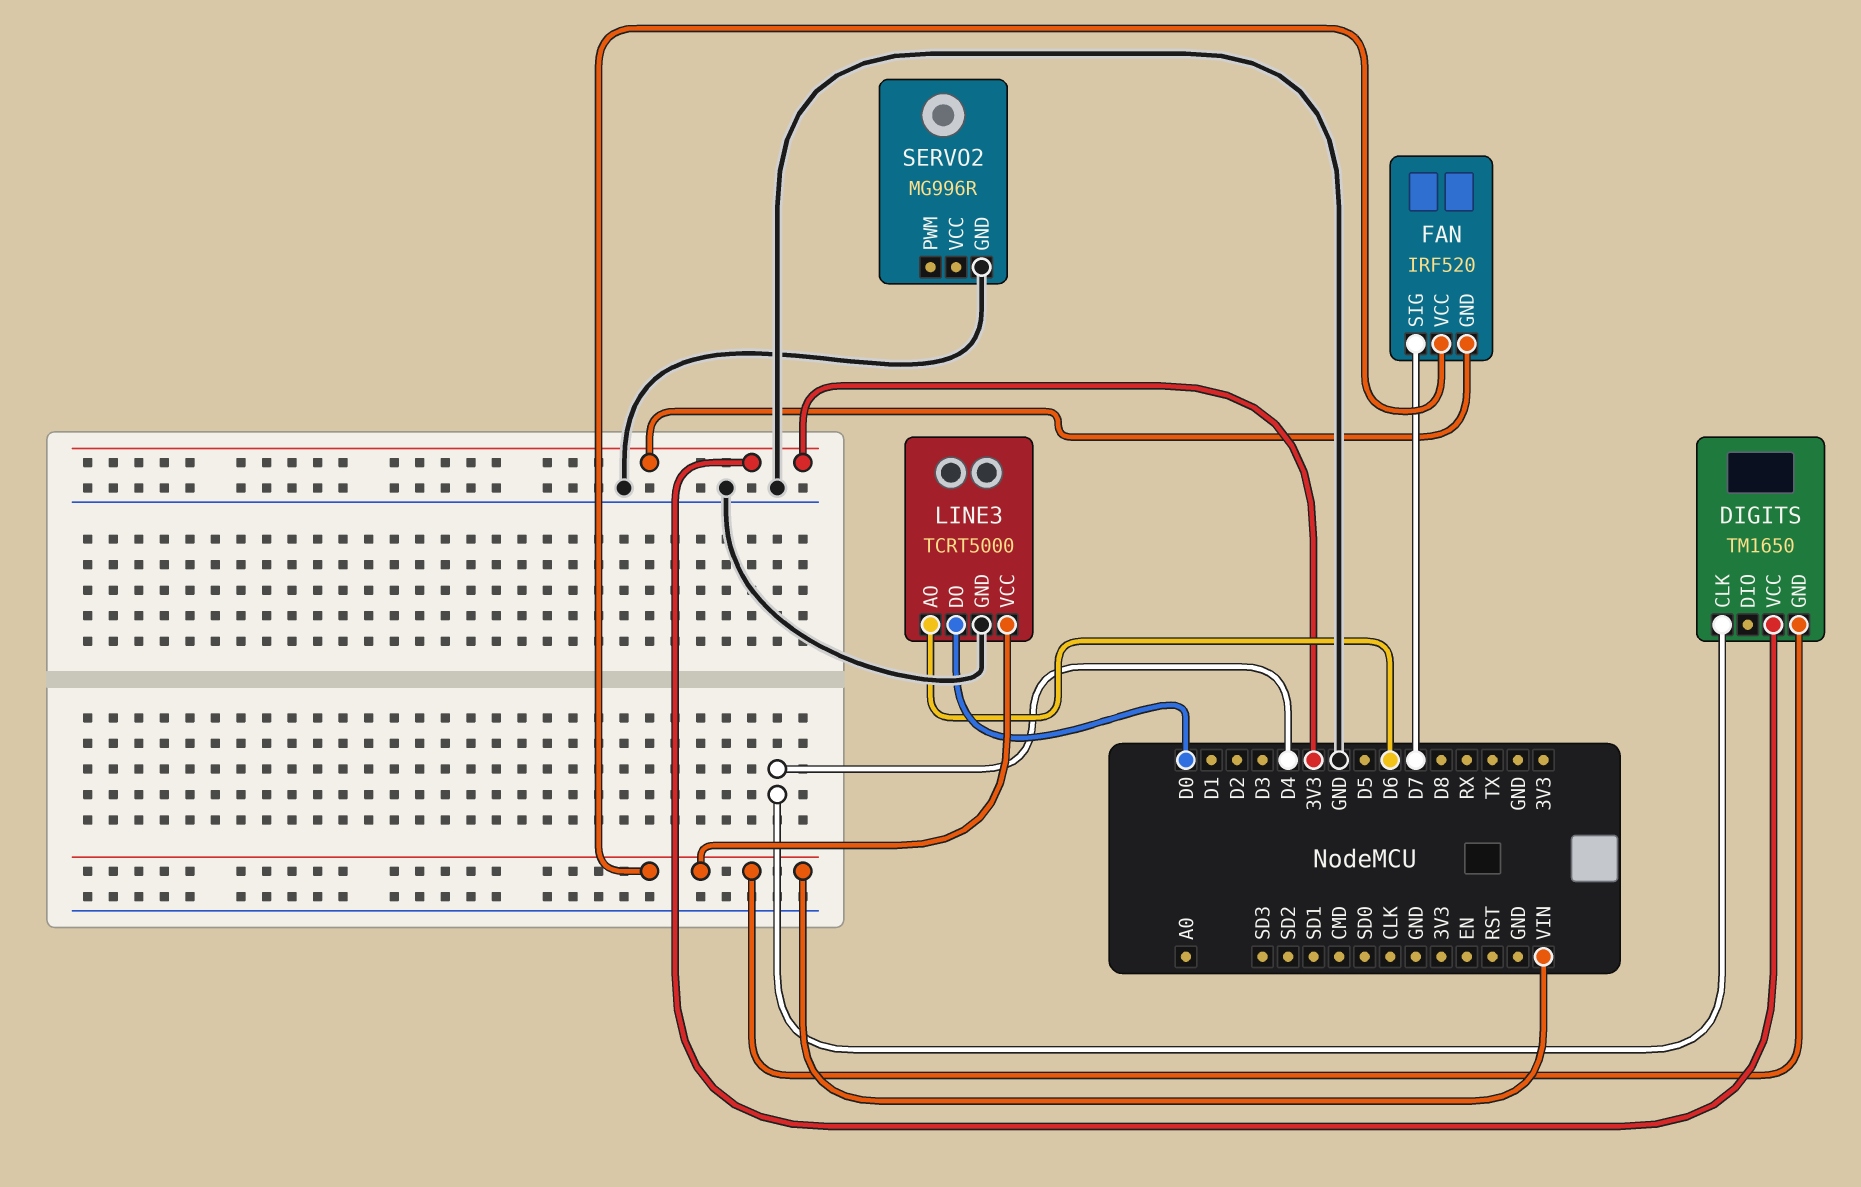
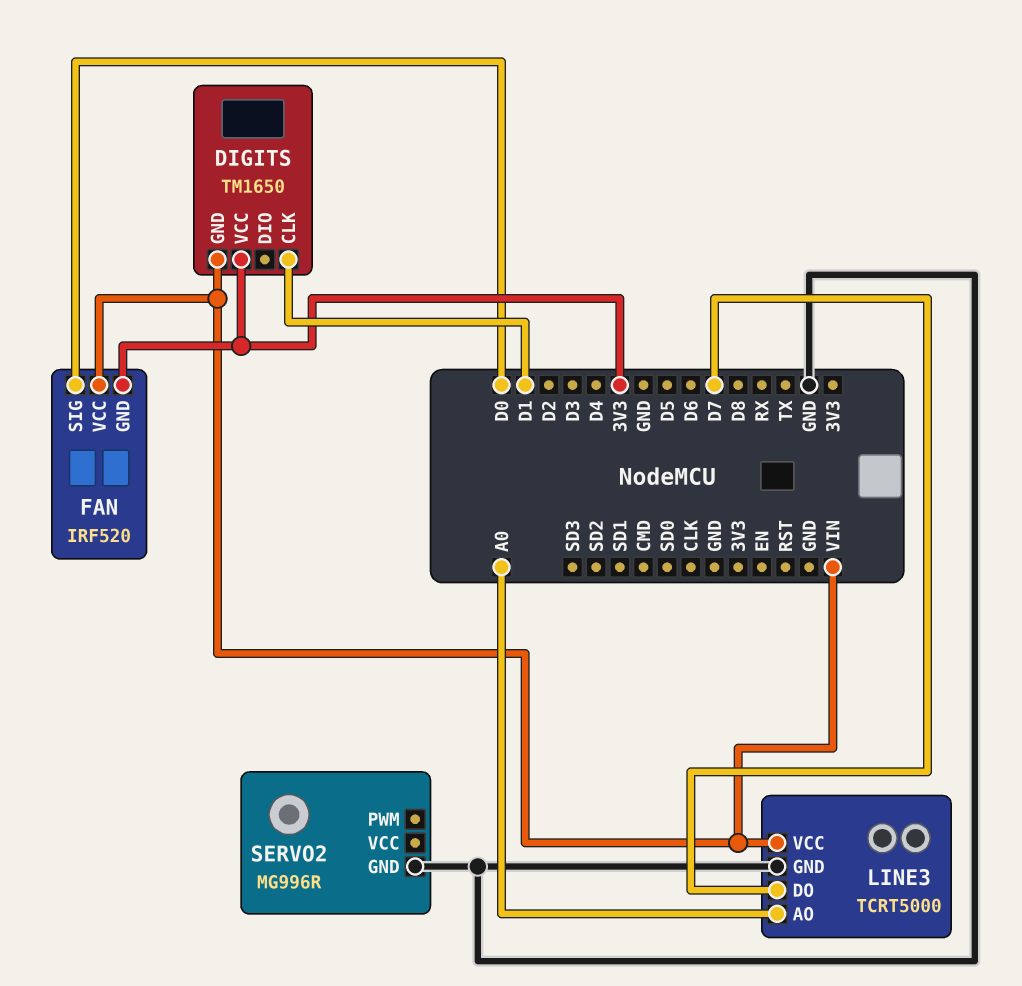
DIGITS pin CLK: D4 -> D1
FAN pin SIG: D7 -> D0
LINE3 pin AO: D6 -> A0
LINE3 pin DO: D0 -> D7

